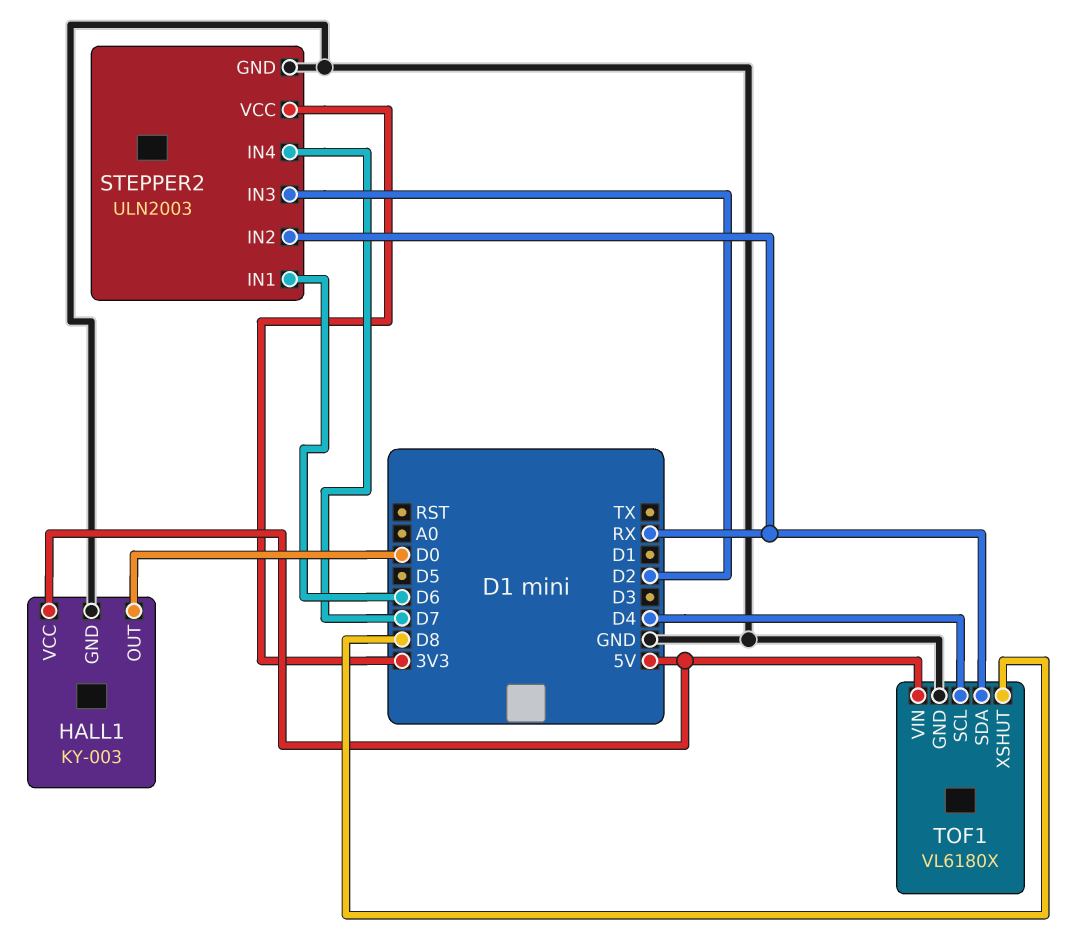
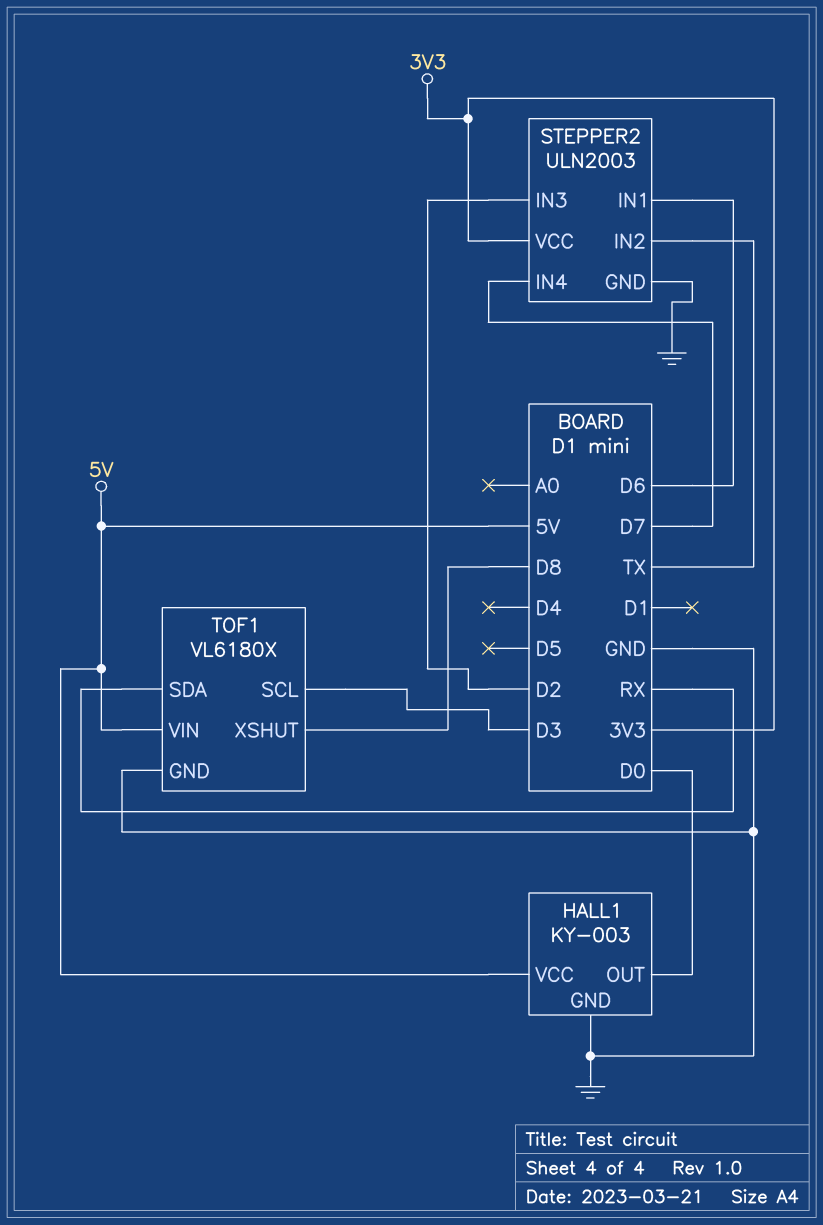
STEPPER2 pin IN2: RX -> TX
TOF1 pin SCL: D4 -> D3

